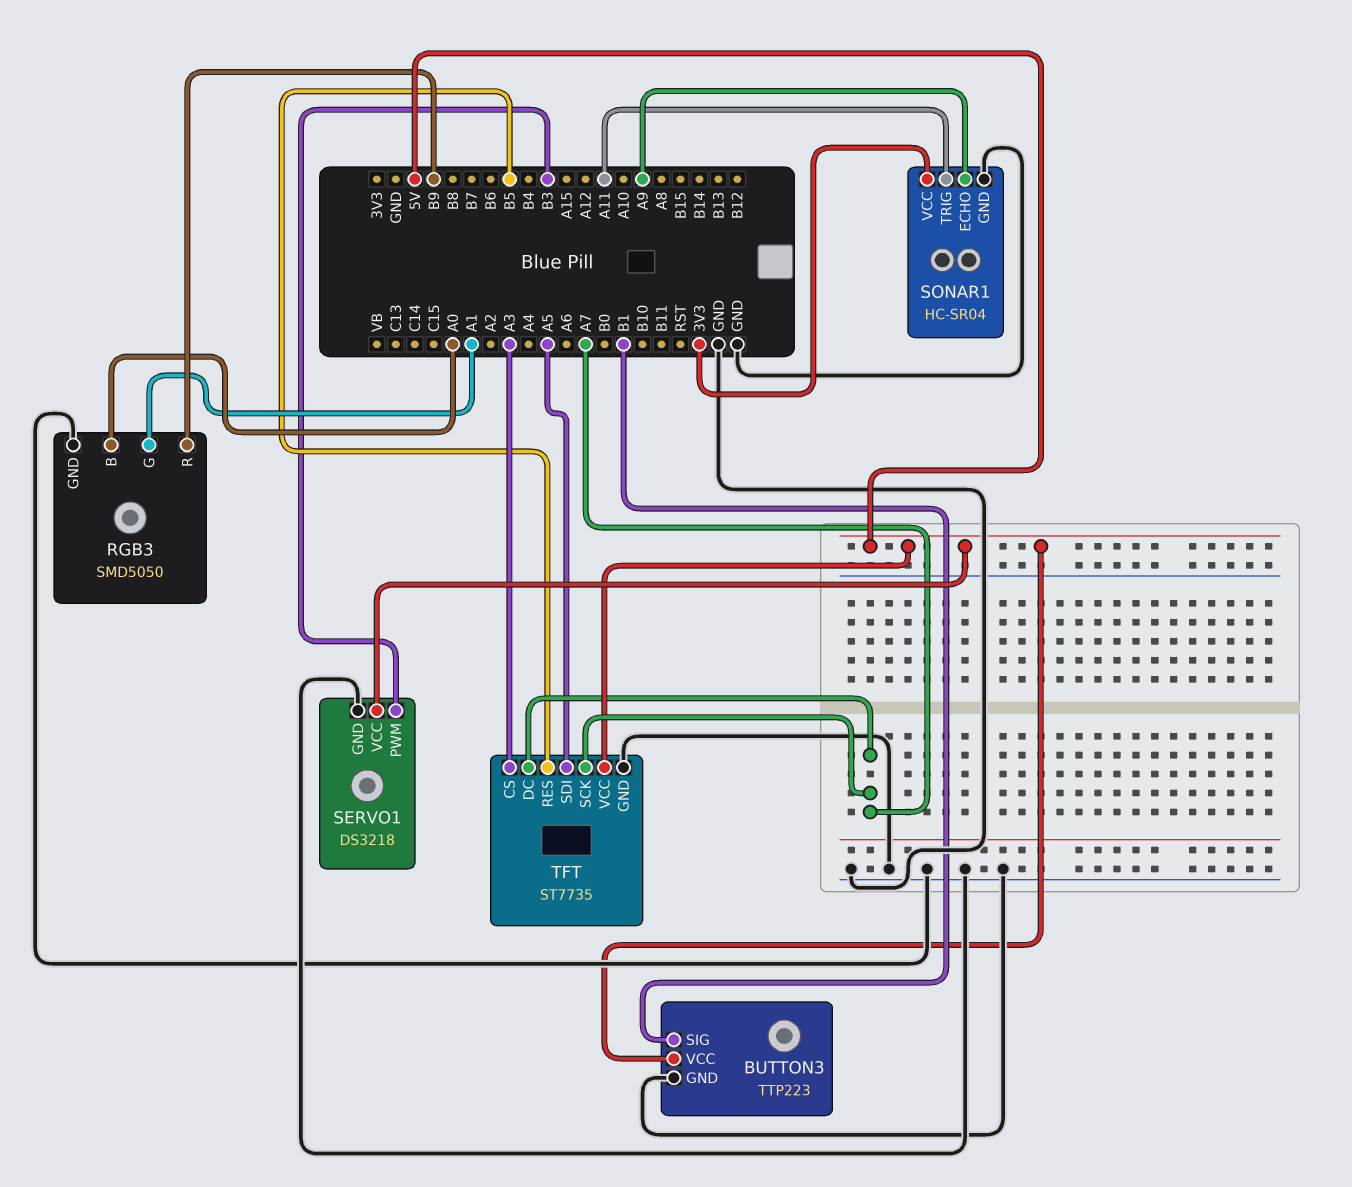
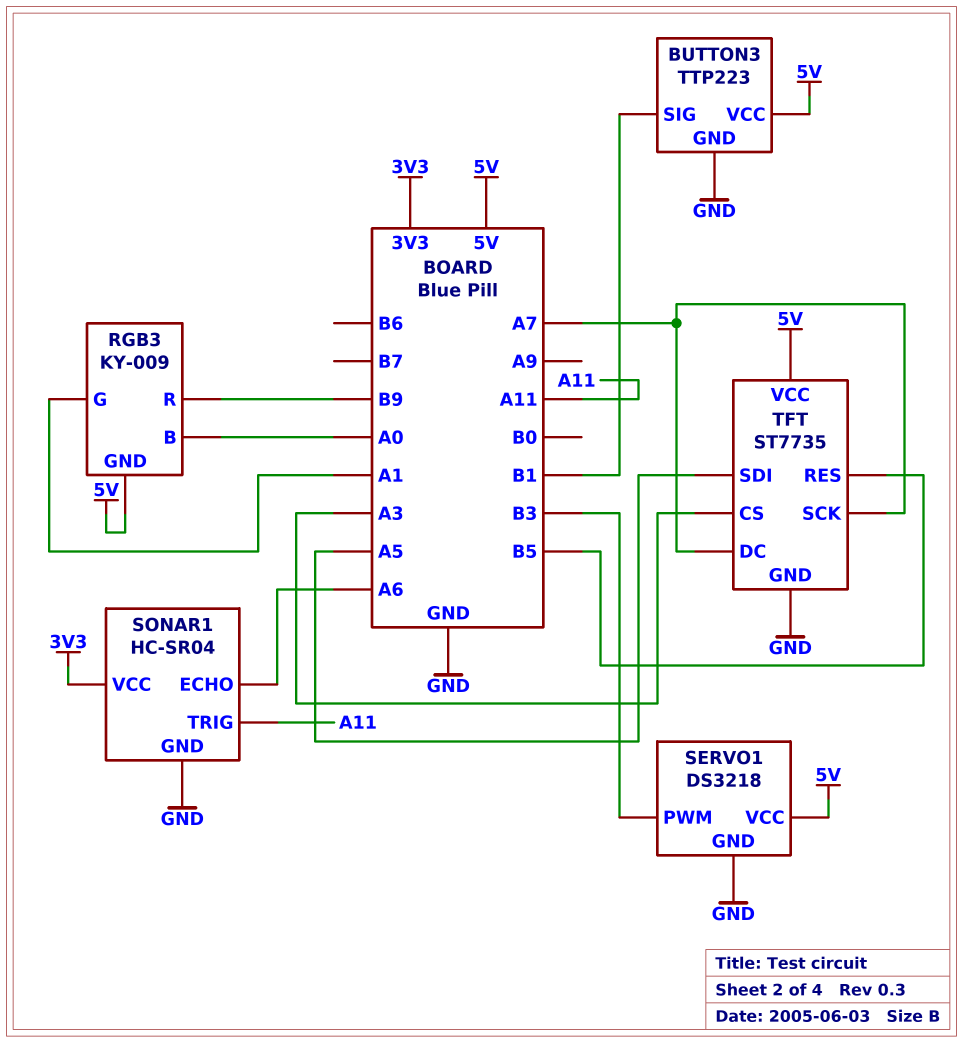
RGB3: SMD5050 -> KY-009
RGB3 pin GND: GND -> 5V
SONAR1 pin ECHO: A9 -> A6

